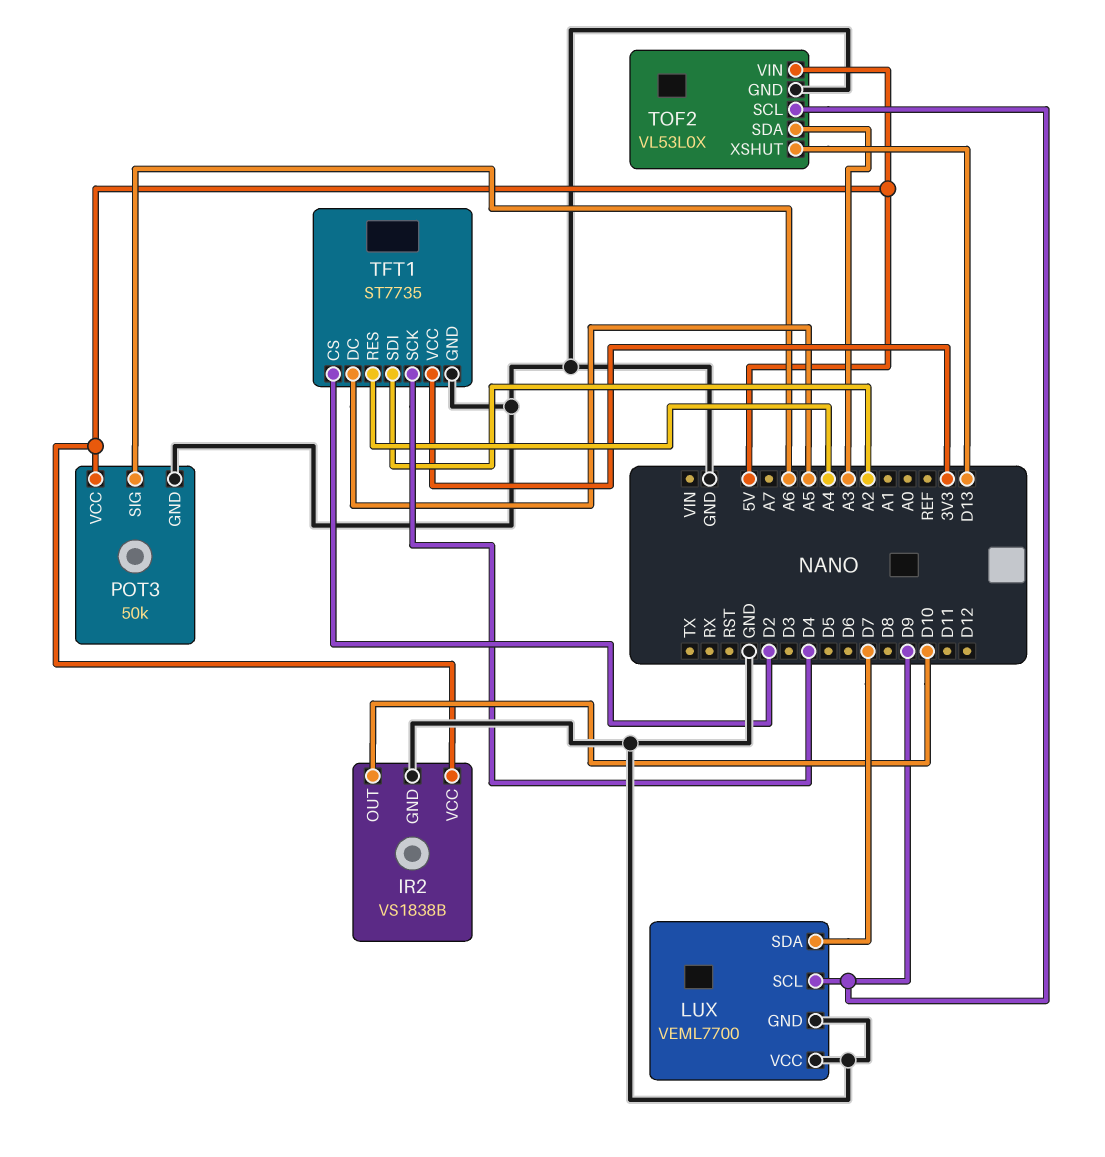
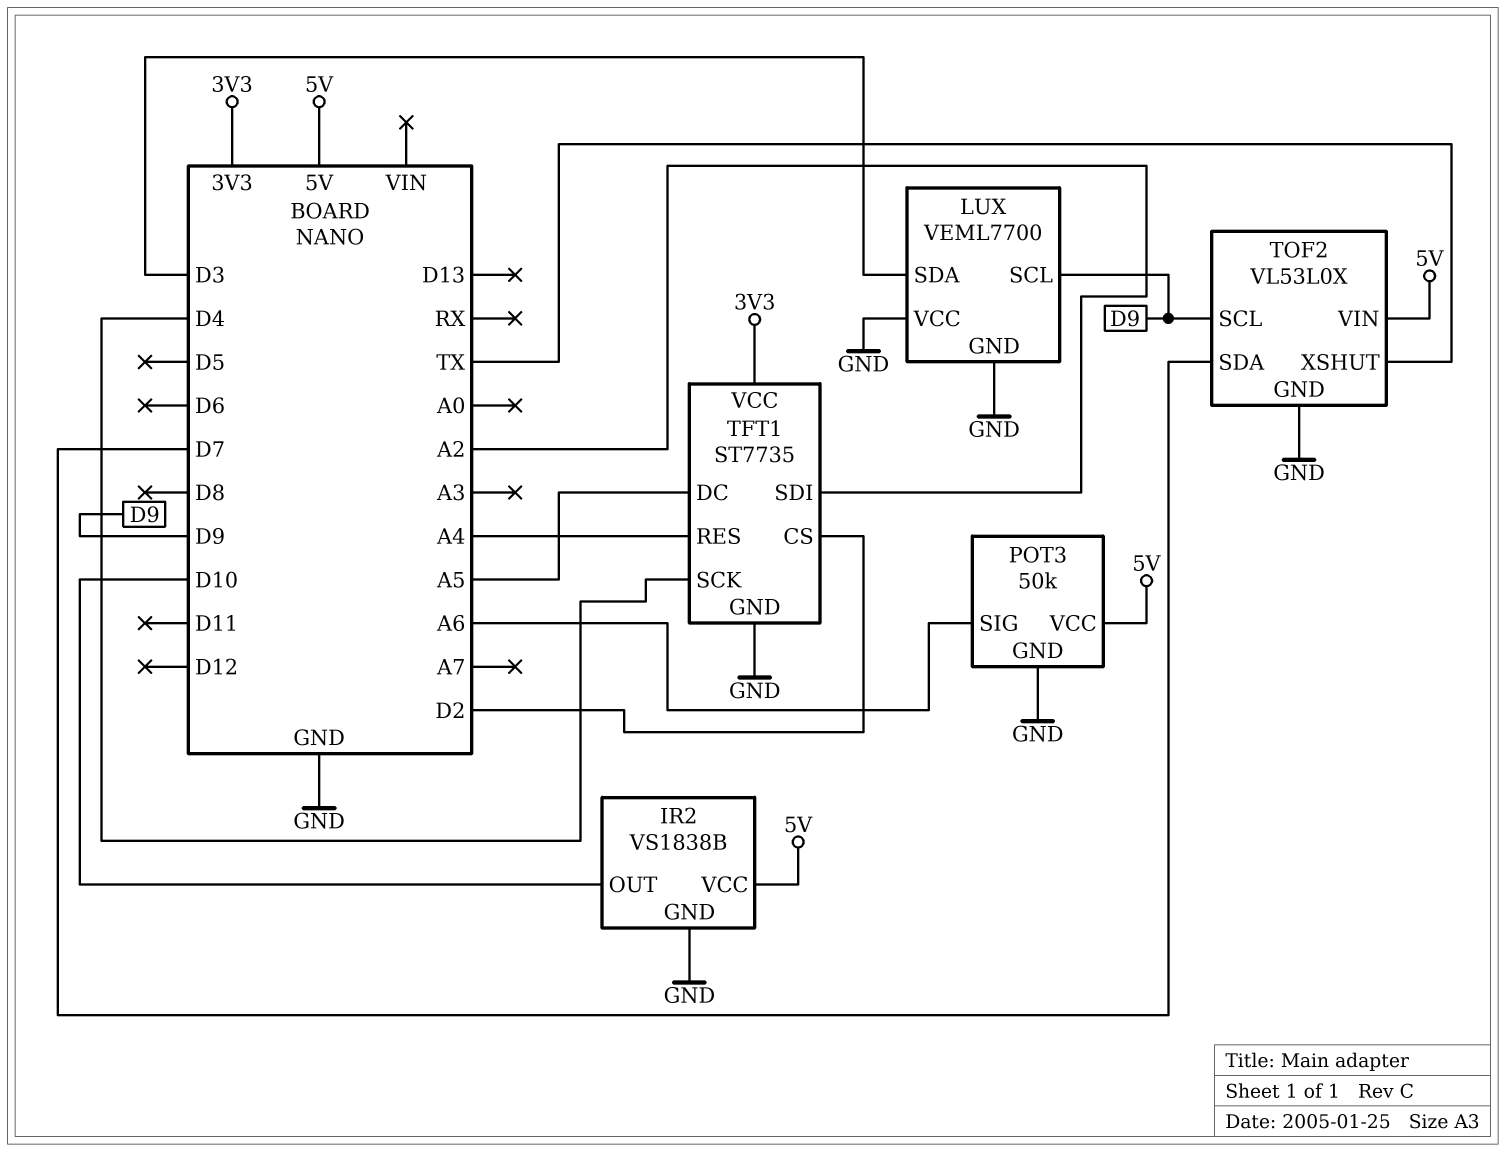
LUX pin SDA: D7 -> D3
TOF2 pin SDA: A3 -> D7
TOF2 pin XSHUT: D13 -> TX

